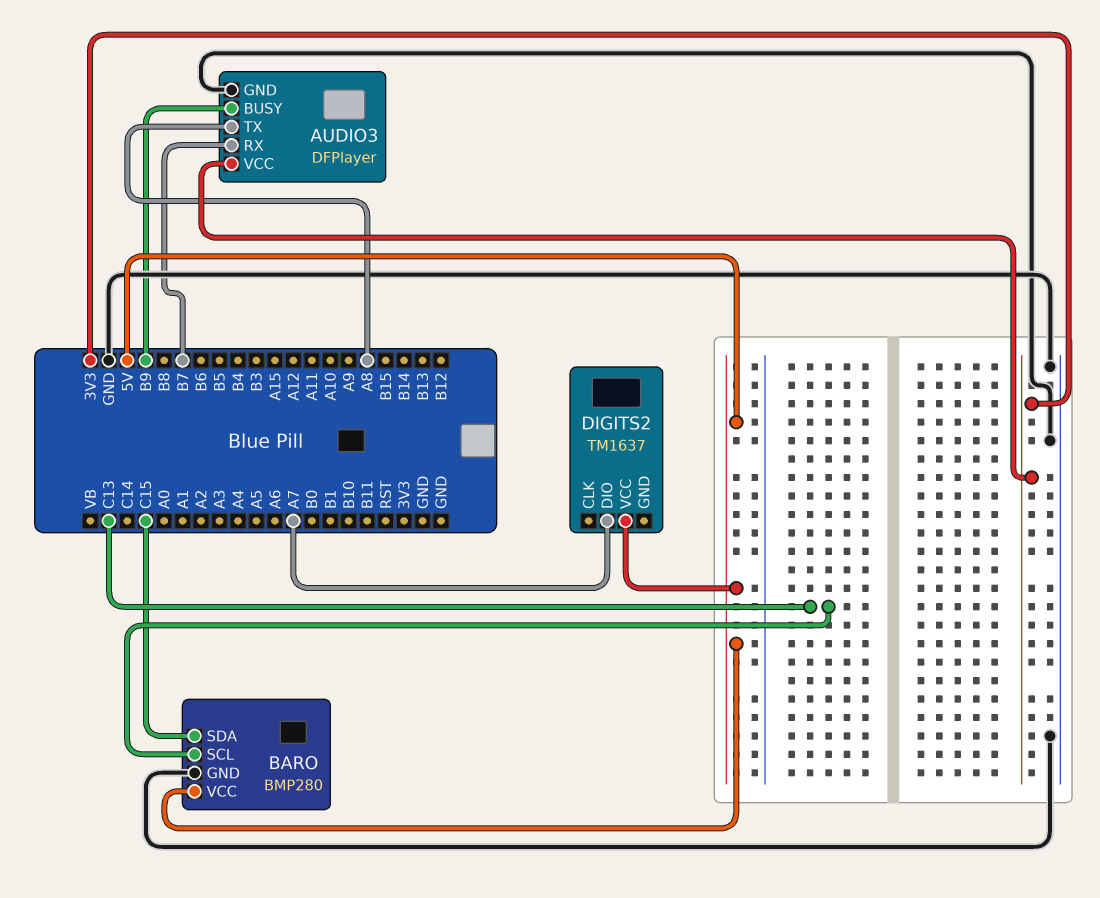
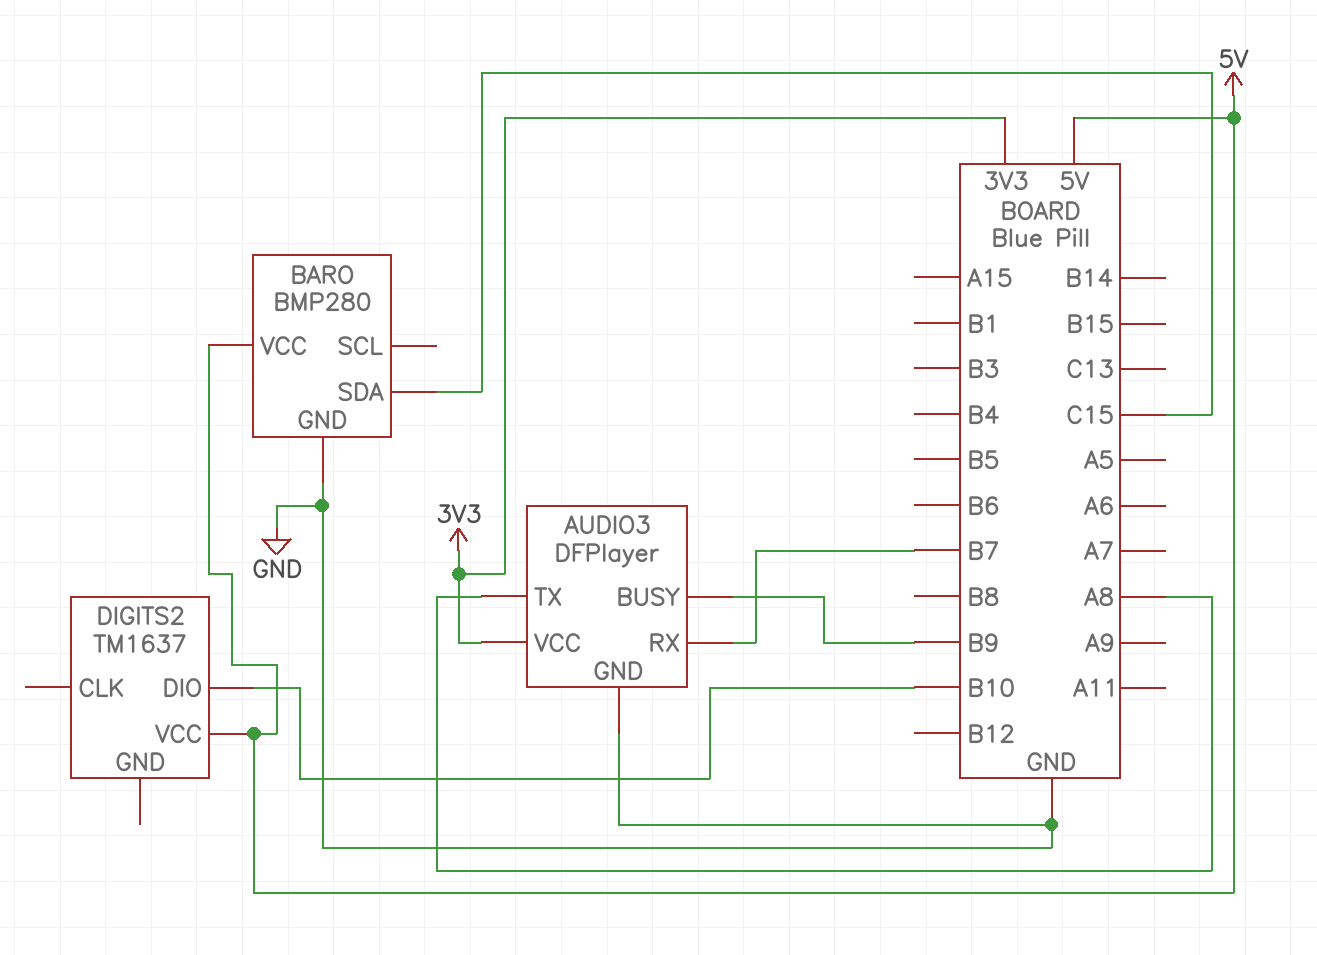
BARO pin SCL: C13 -> none
DIGITS2 pin DIO: A7 -> B10

